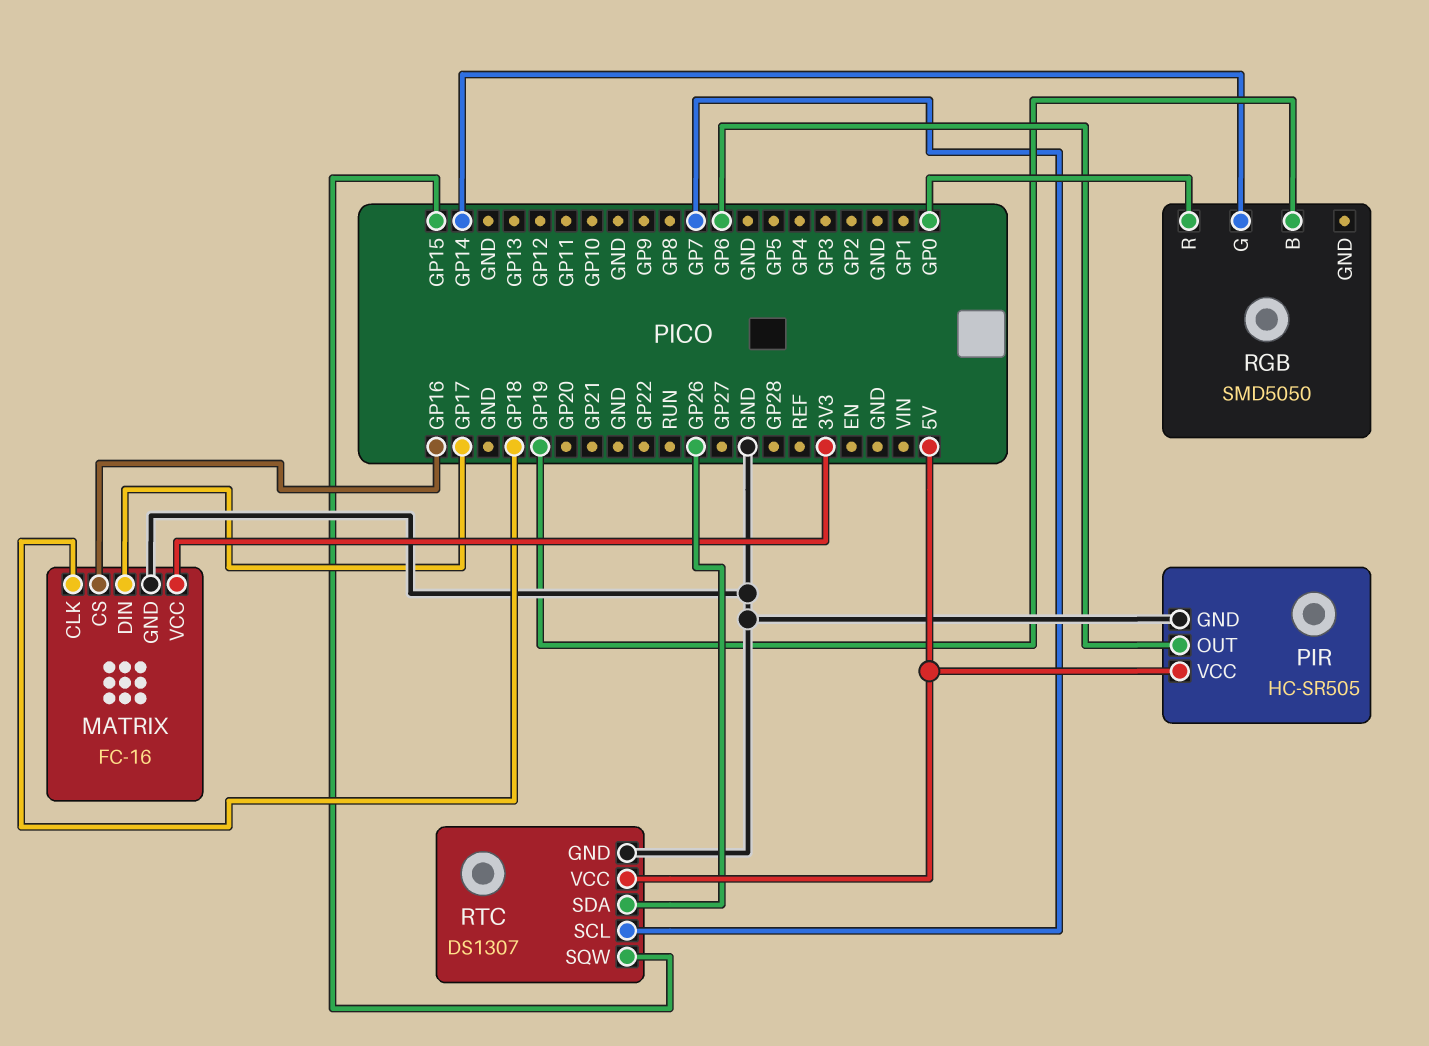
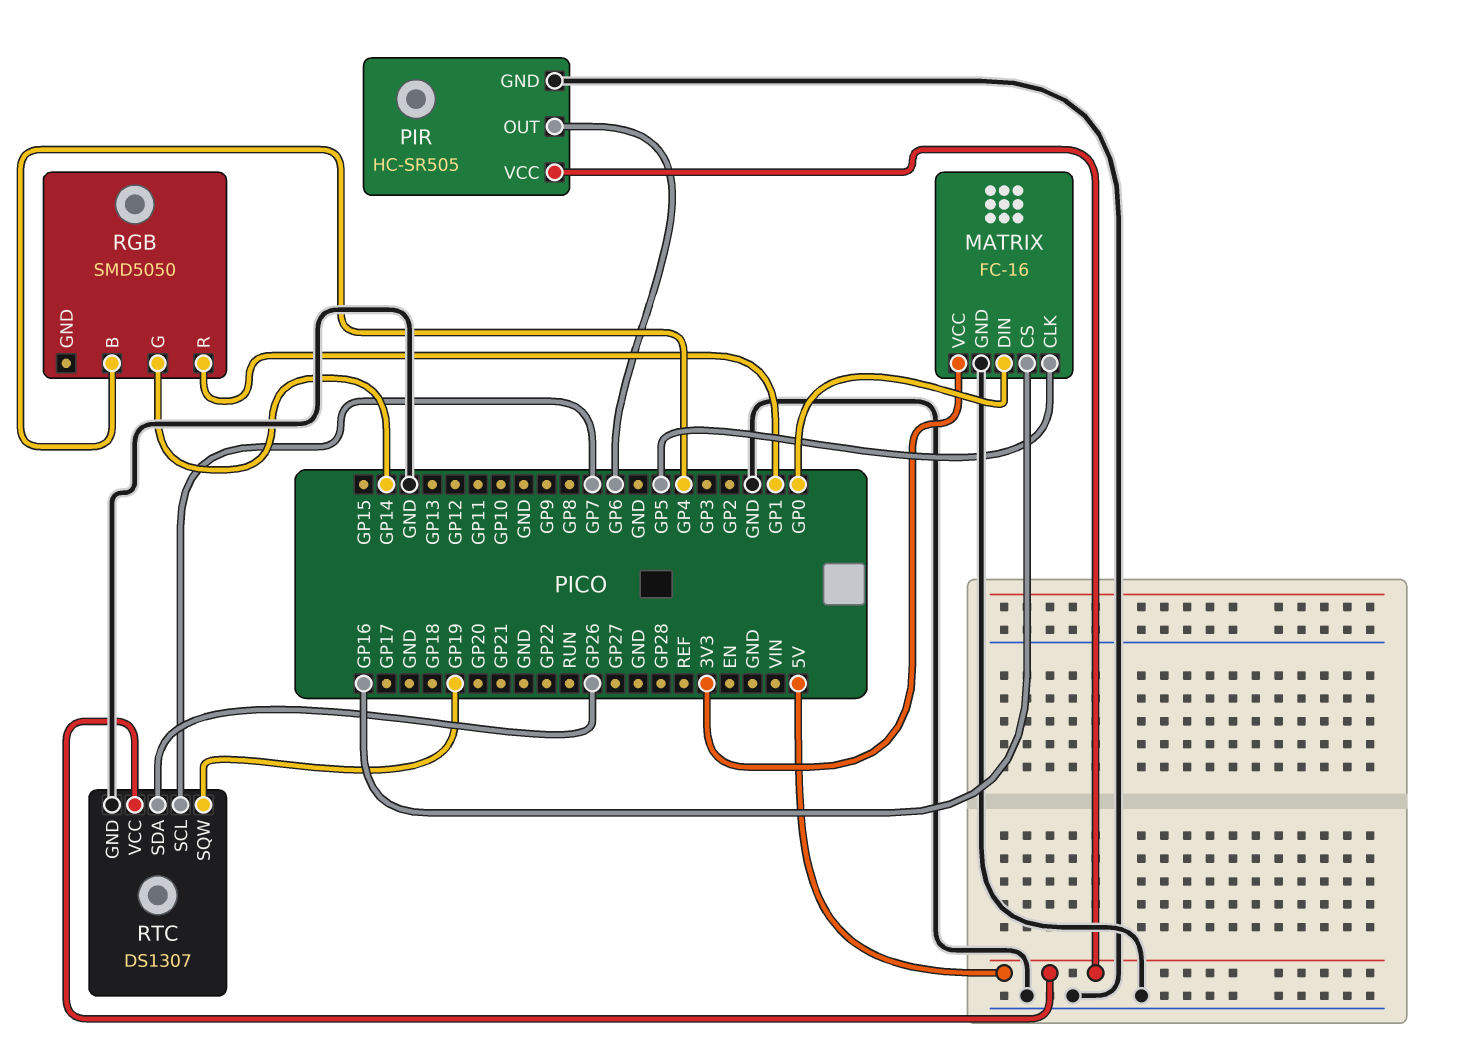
MATRIX pin CLK: GP18 -> GP5
MATRIX pin DIN: GP17 -> GP0
RGB pin B: GP19 -> GP4
RGB pin R: GP0 -> GP1
RTC pin SQW: GP15 -> GP19

